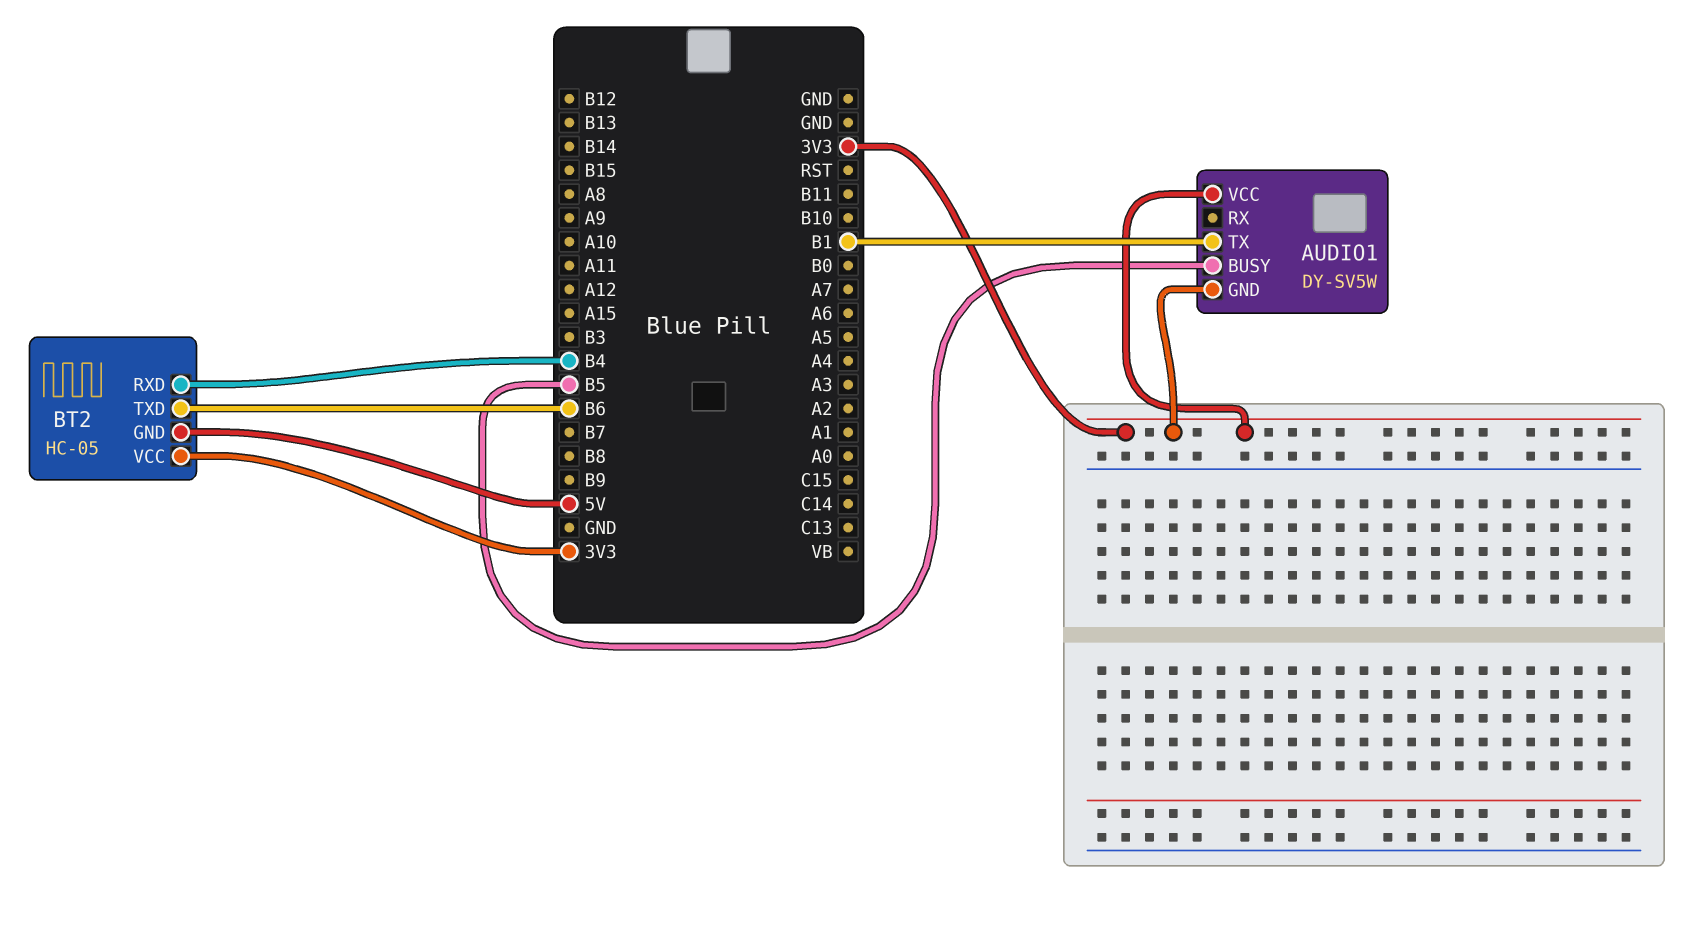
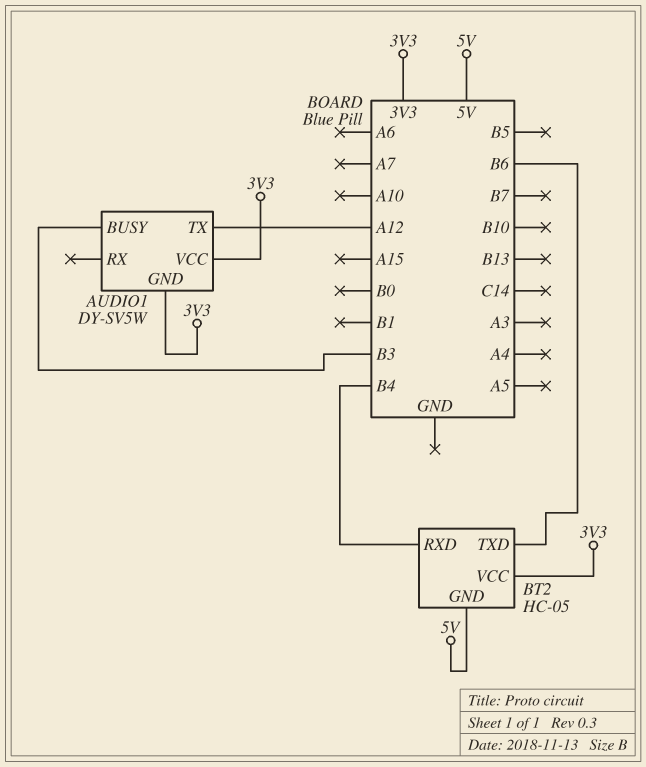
AUDIO1 pin BUSY: B5 -> B3
AUDIO1 pin TX: B1 -> A12

